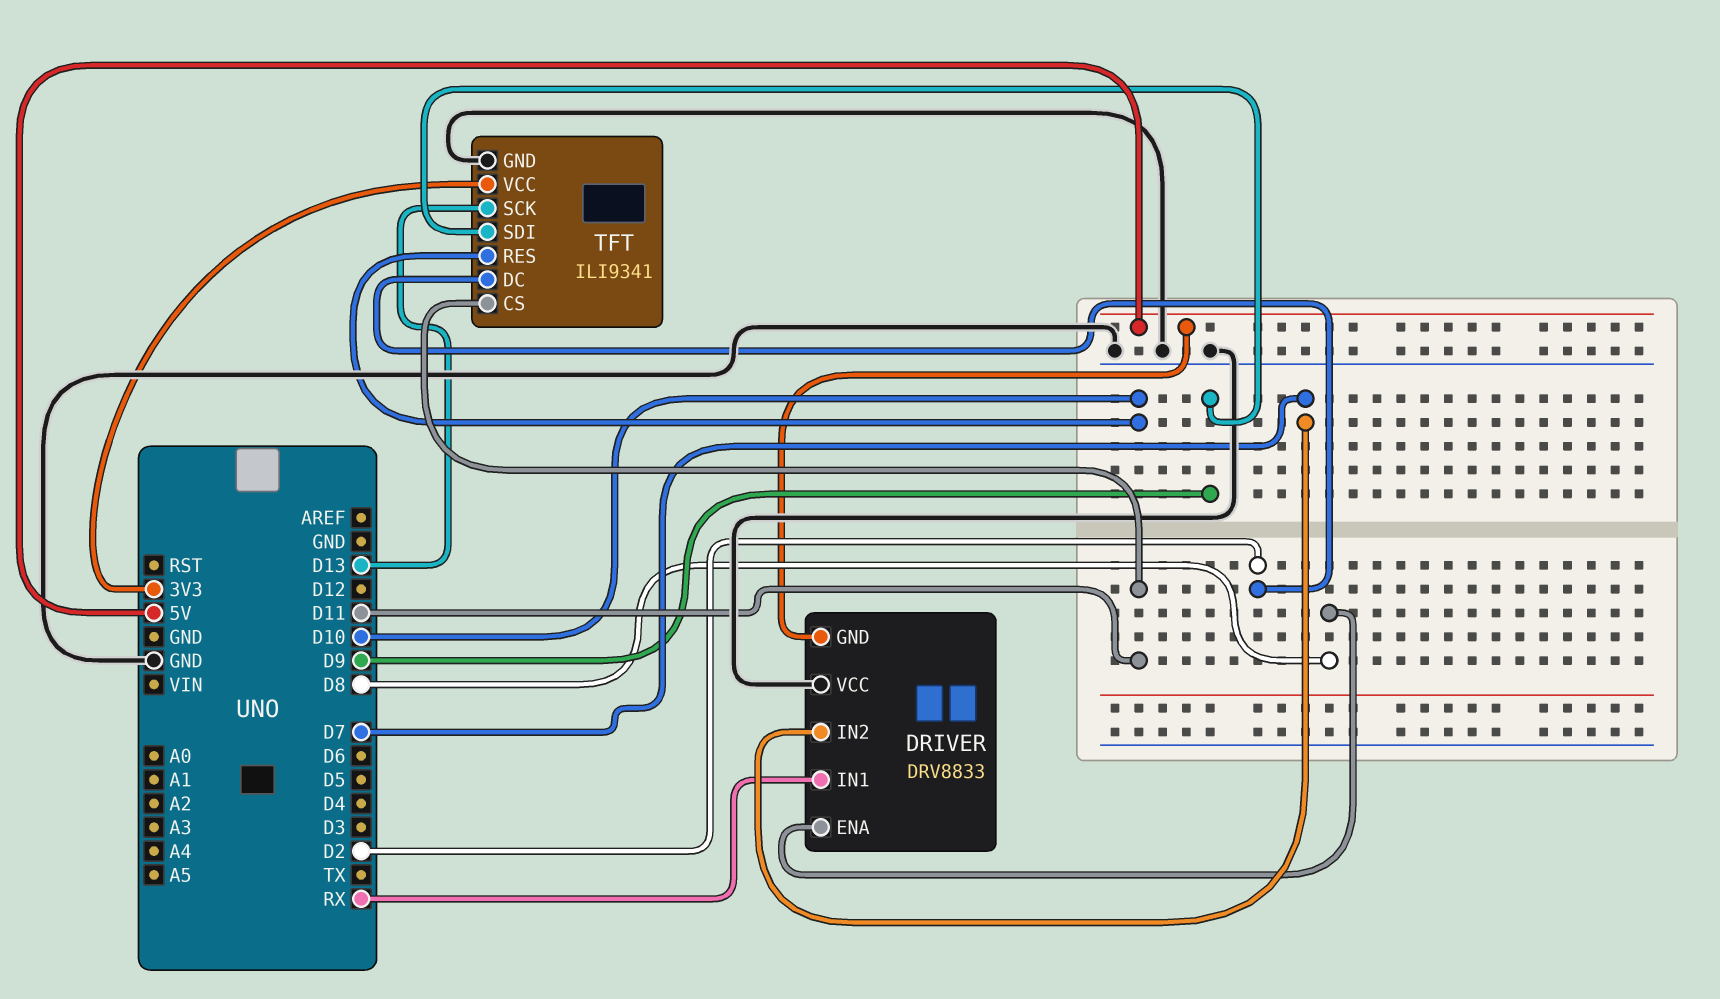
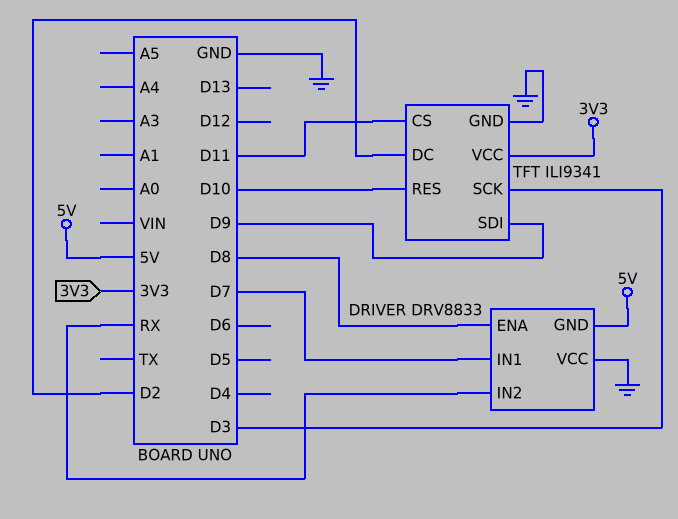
DRIVER pin IN1: RX -> D7
DRIVER pin IN2: D7 -> RX
TFT pin SCK: D13 -> D3

